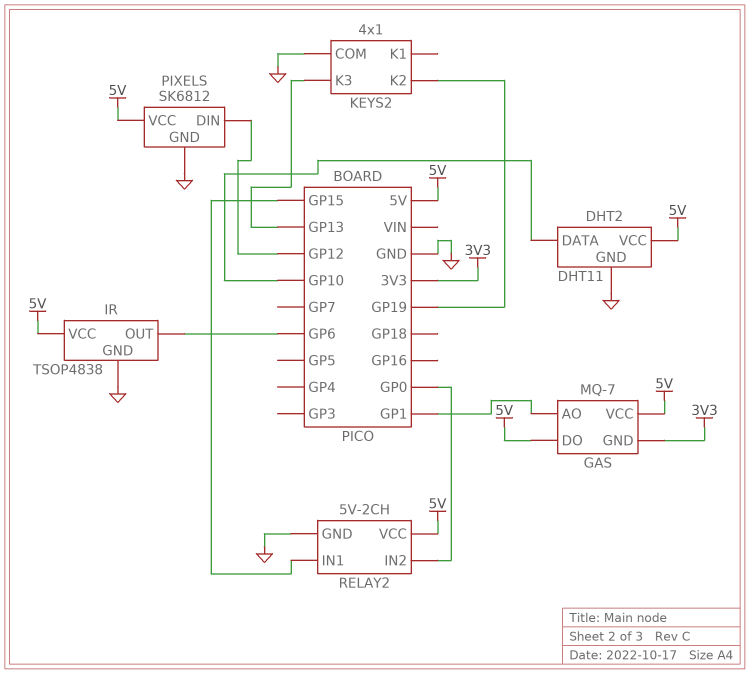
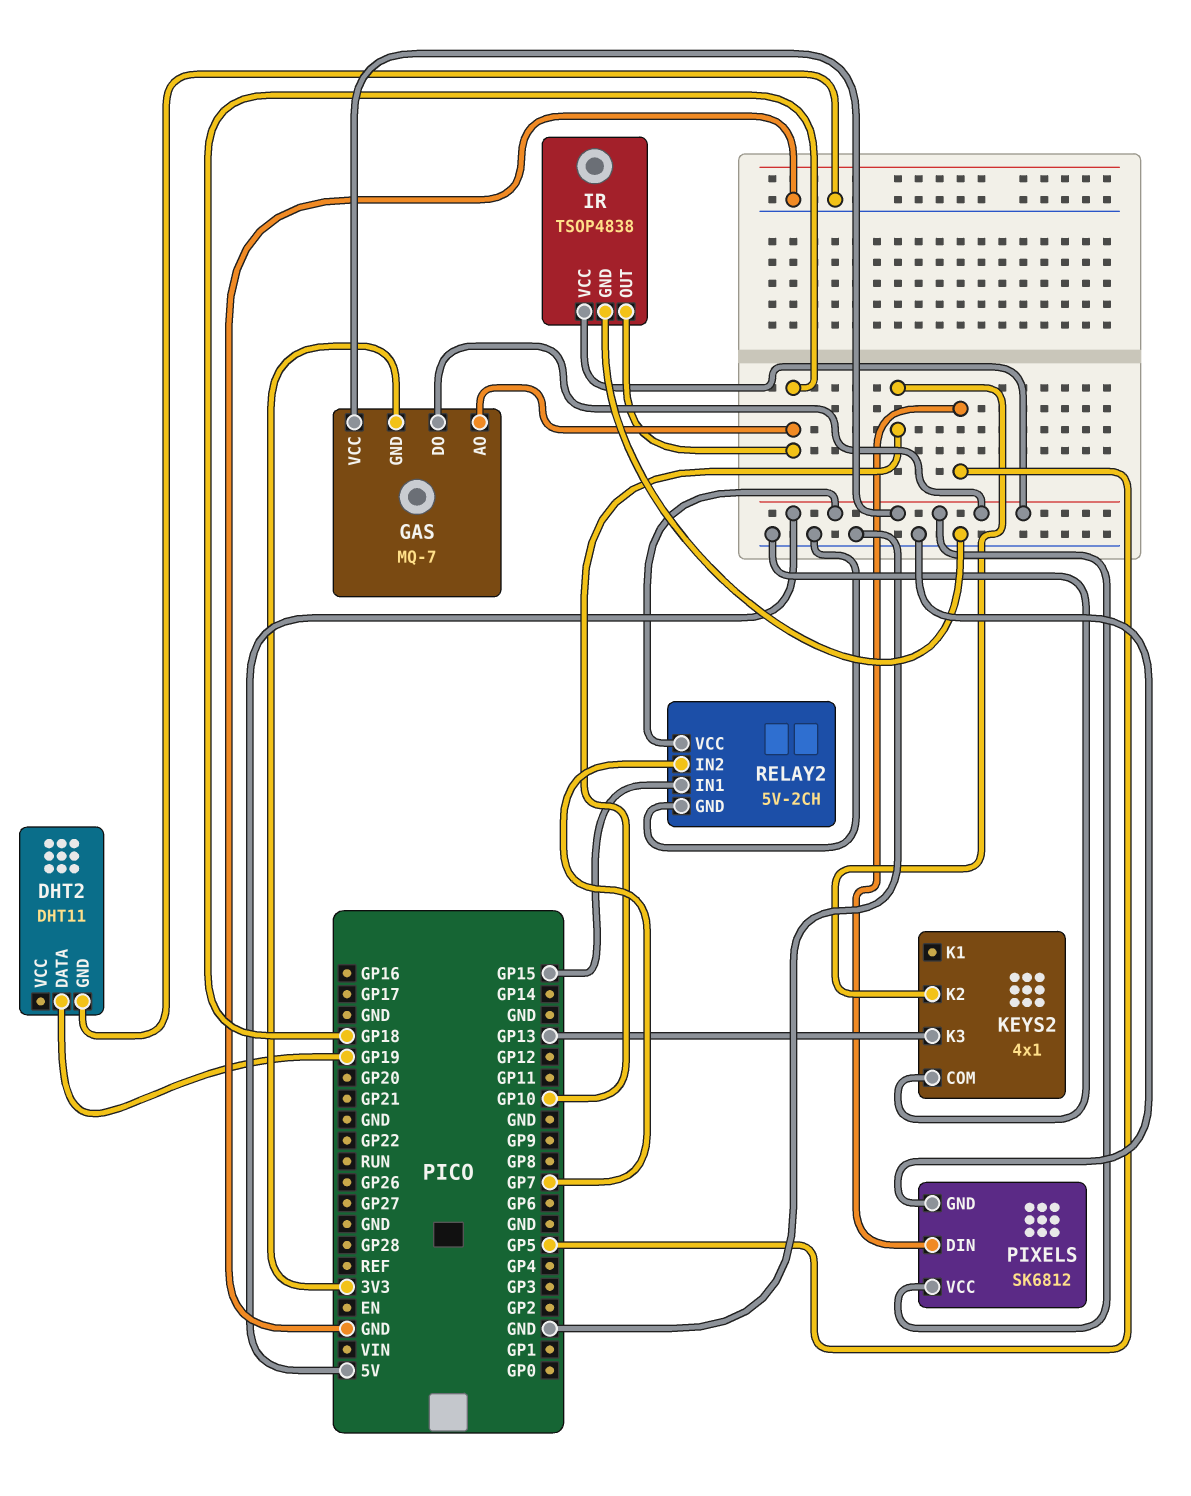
DHT2 pin DATA: GP10 -> GP19
DHT2 pin VCC: 5V -> none
GAS pin AO: GP1 -> GP18
IR pin OUT: GP6 -> GP18
KEYS2 pin K2: GP19 -> GP10
PIXELS pin DIN: GP12 -> GP5
RELAY2 pin IN2: GP0 -> GP7

